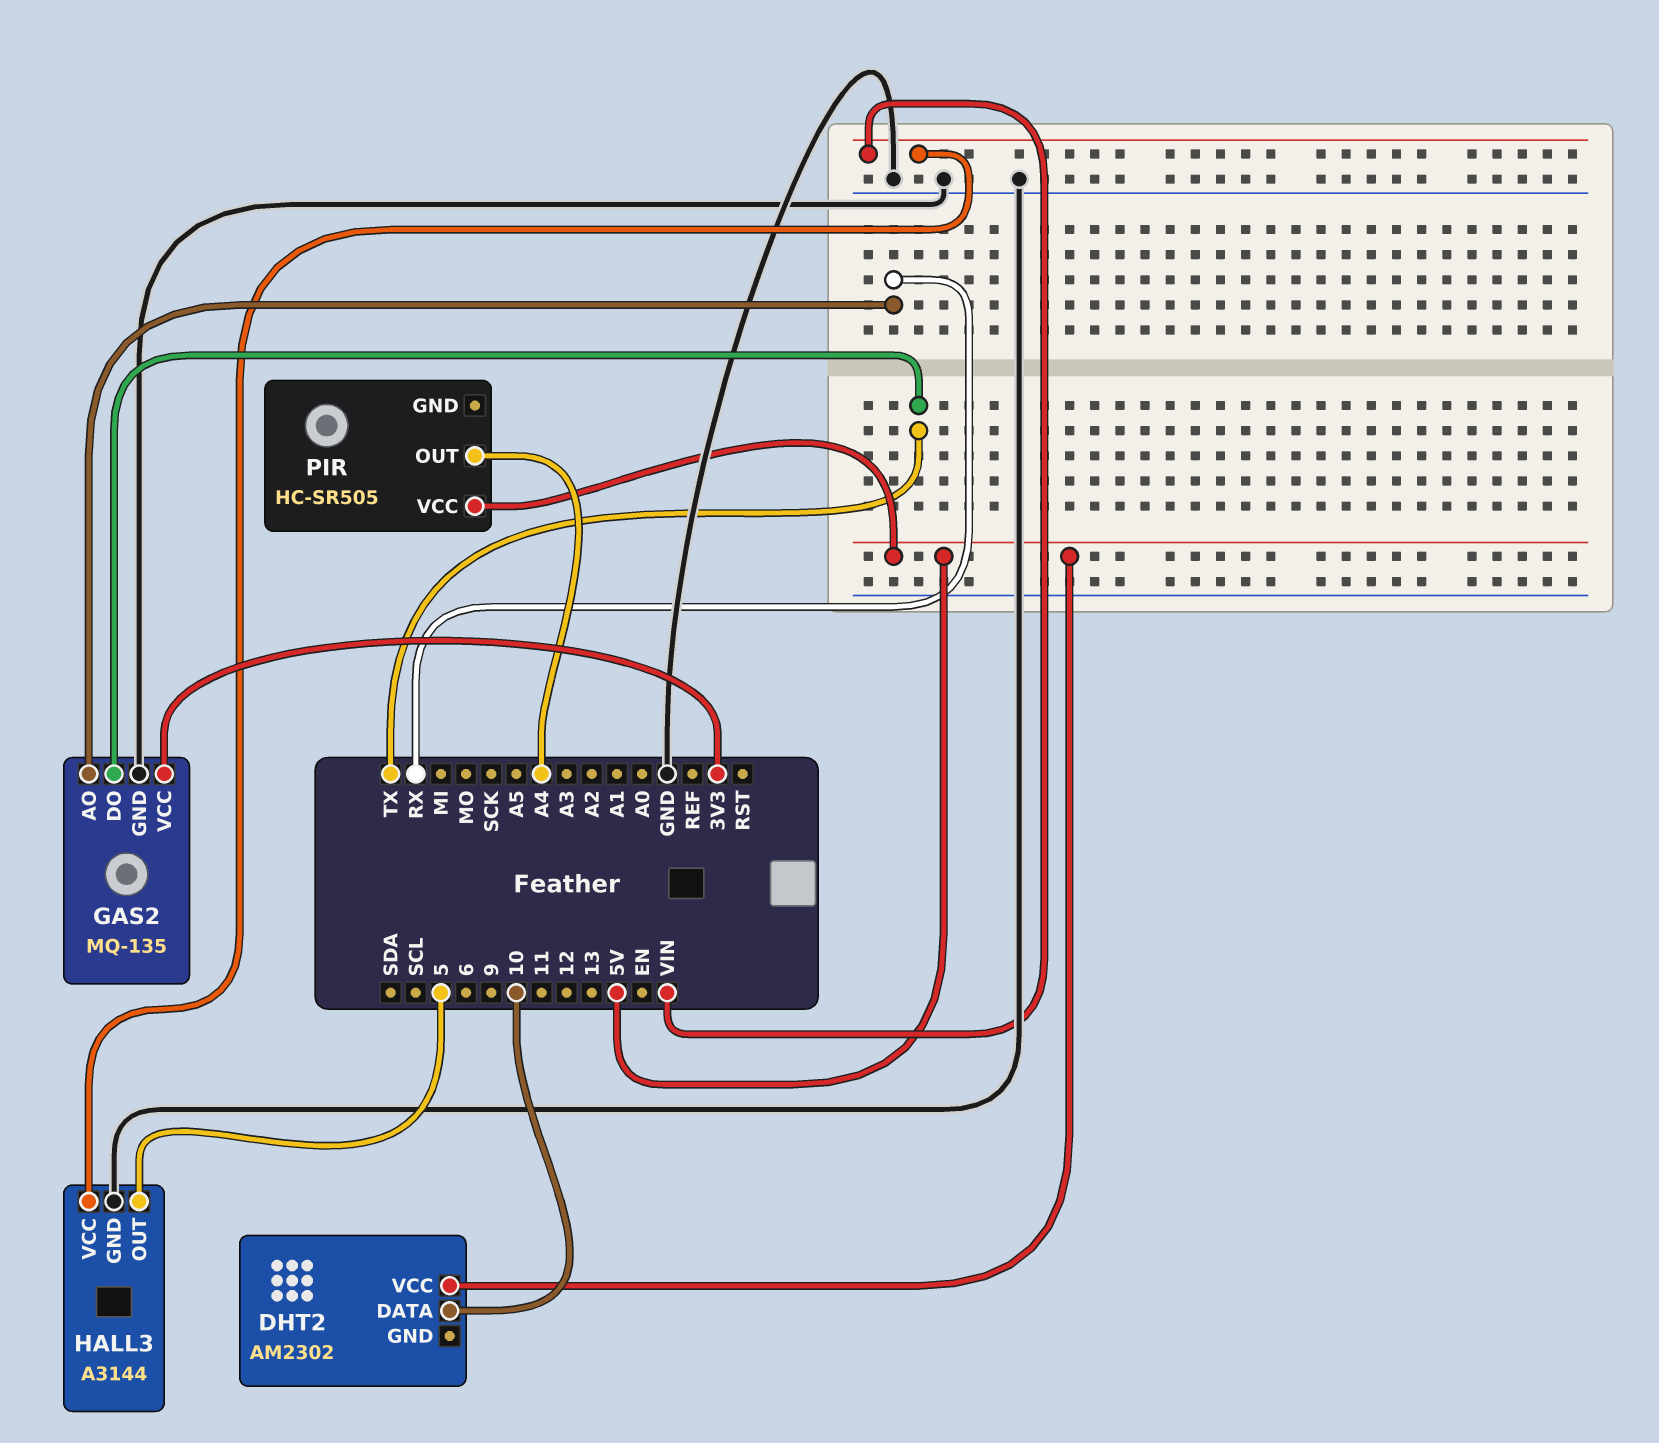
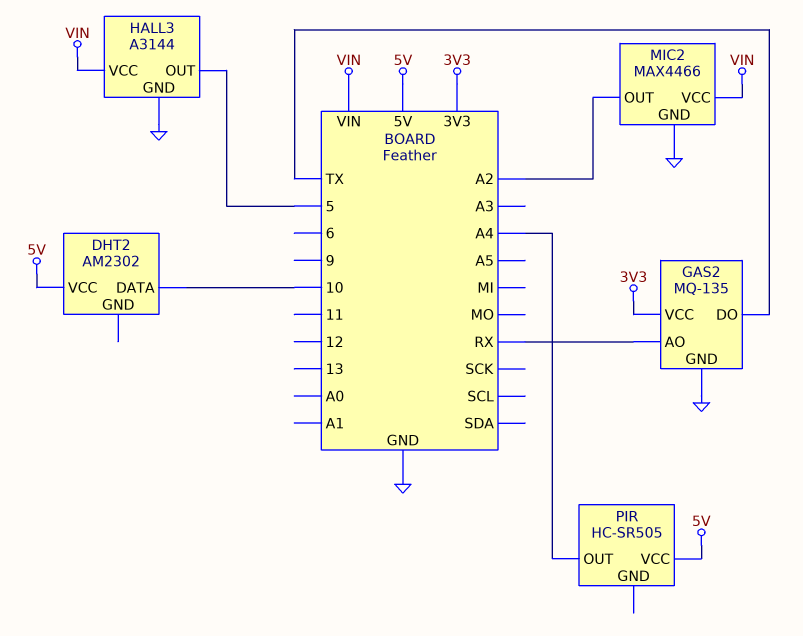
MIC2: none -> MAX4466
MIC2 pin GND: none -> GND
MIC2 pin OUT: none -> A2
MIC2 pin VCC: none -> VIN

